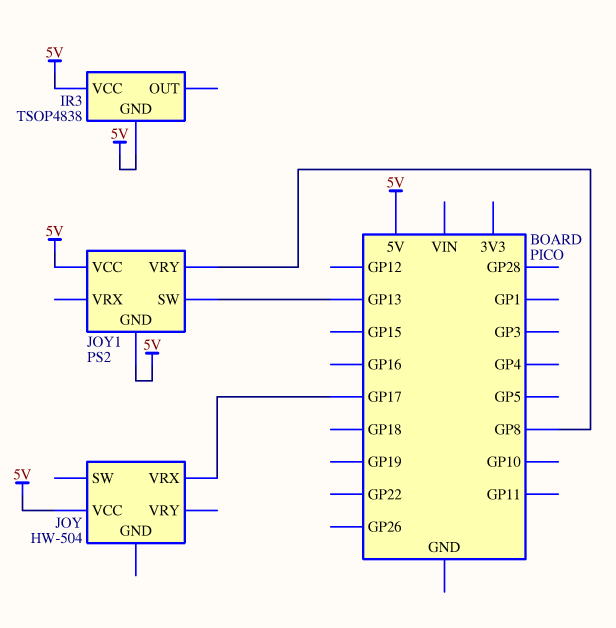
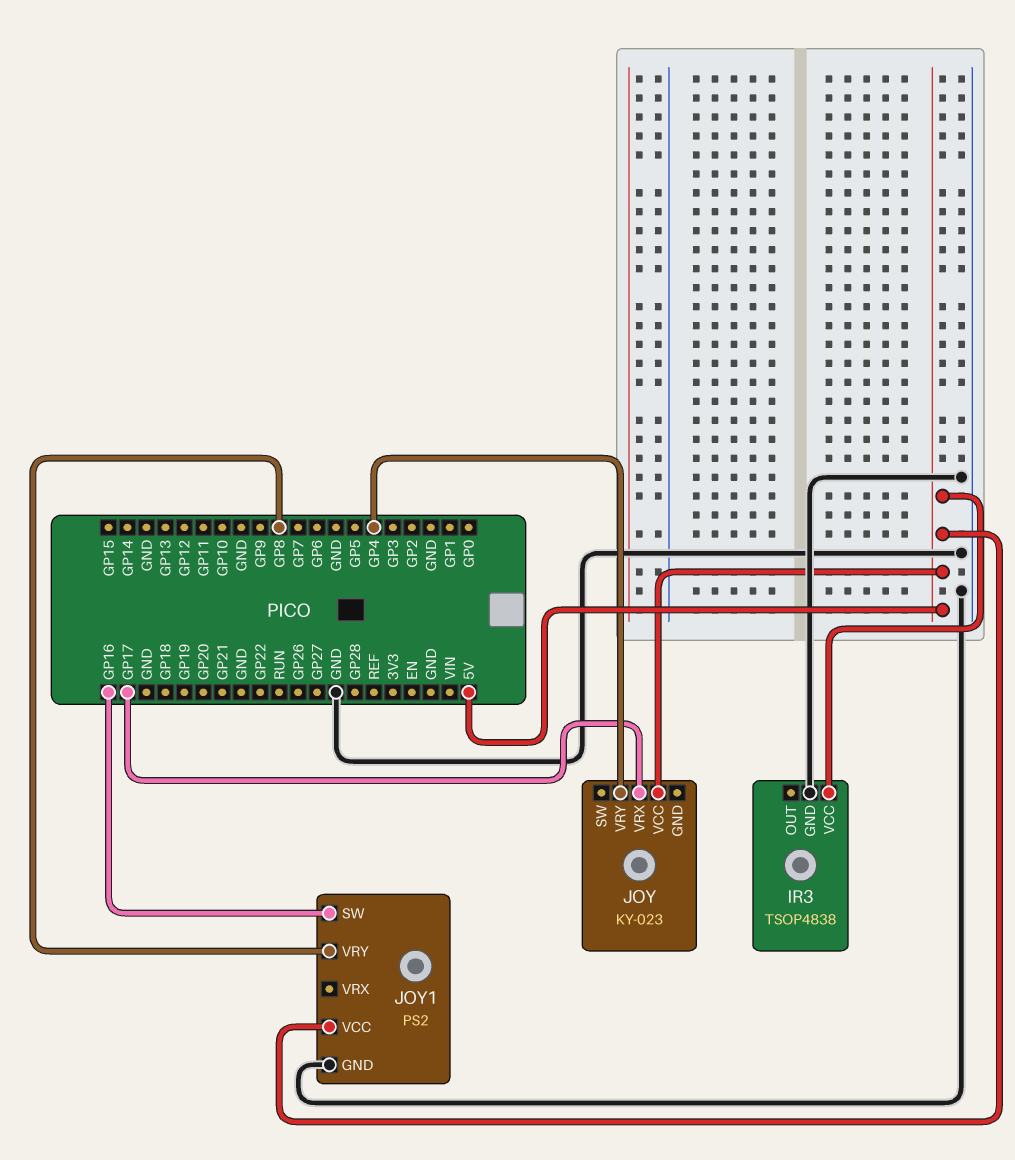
IR3 pin GND: 5V -> GND
JOY: HW-504 -> KY-023
JOY pin VRY: none -> GP4
JOY1 pin GND: 5V -> GND
JOY1 pin SW: GP13 -> GP16

